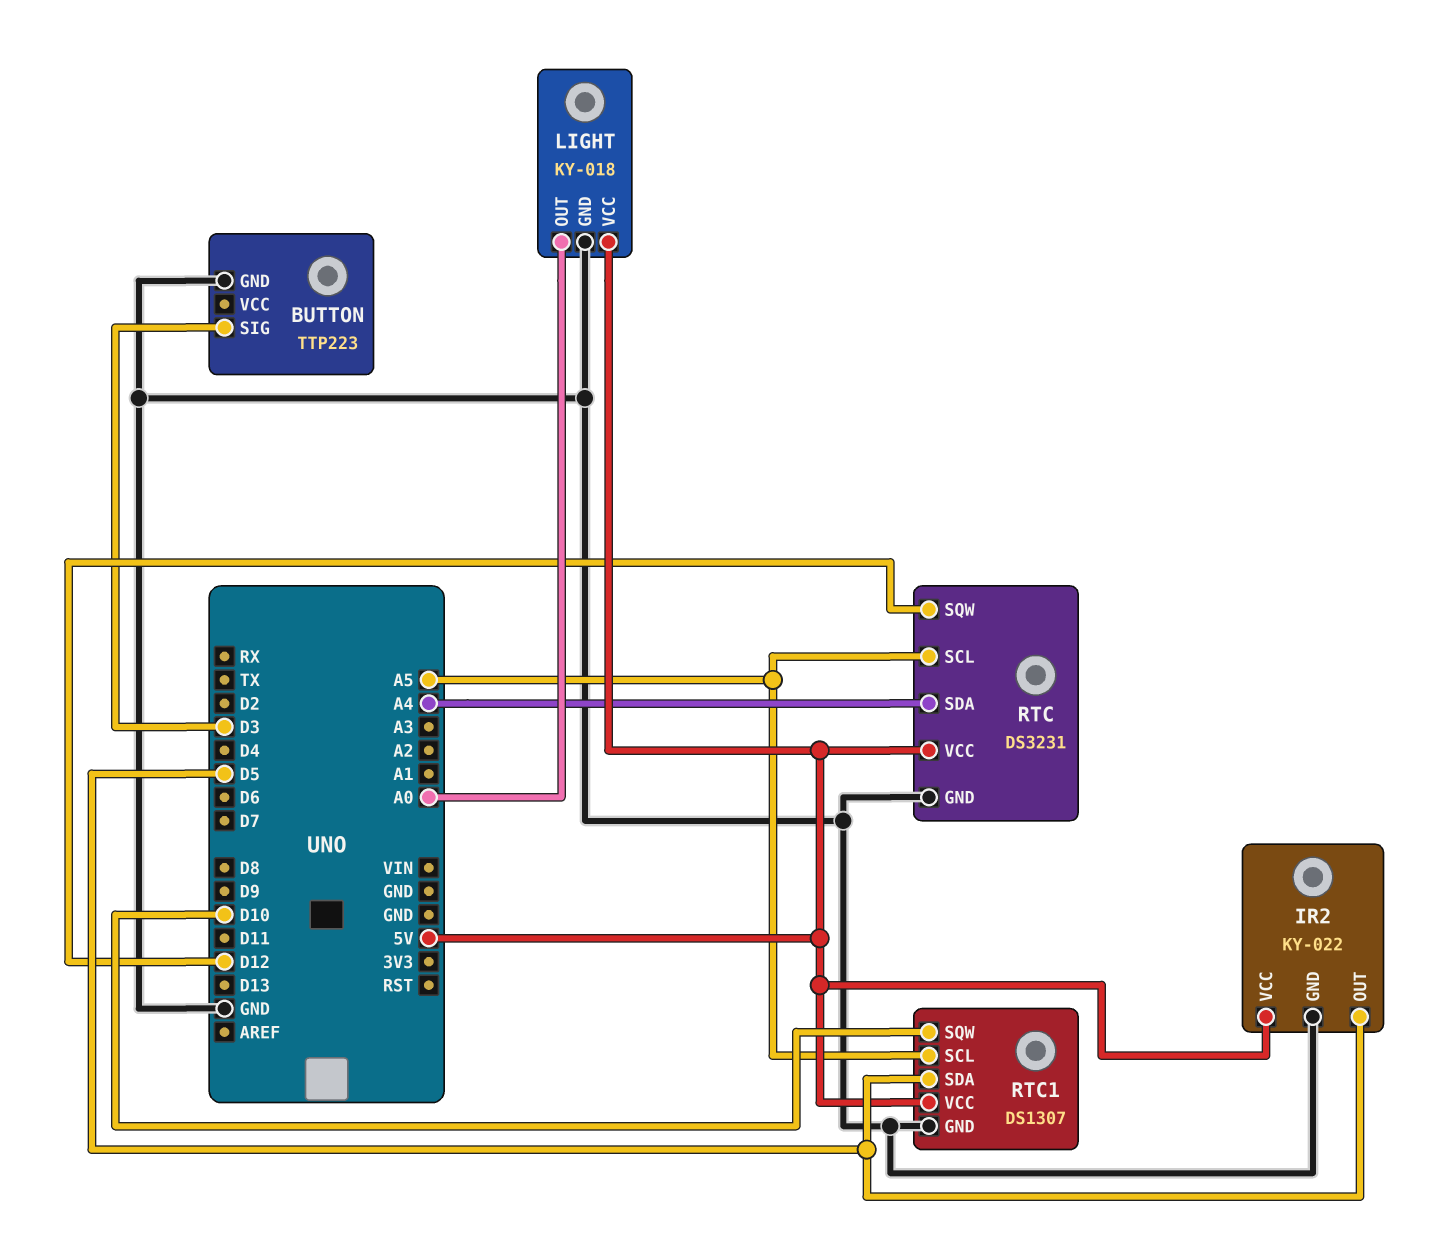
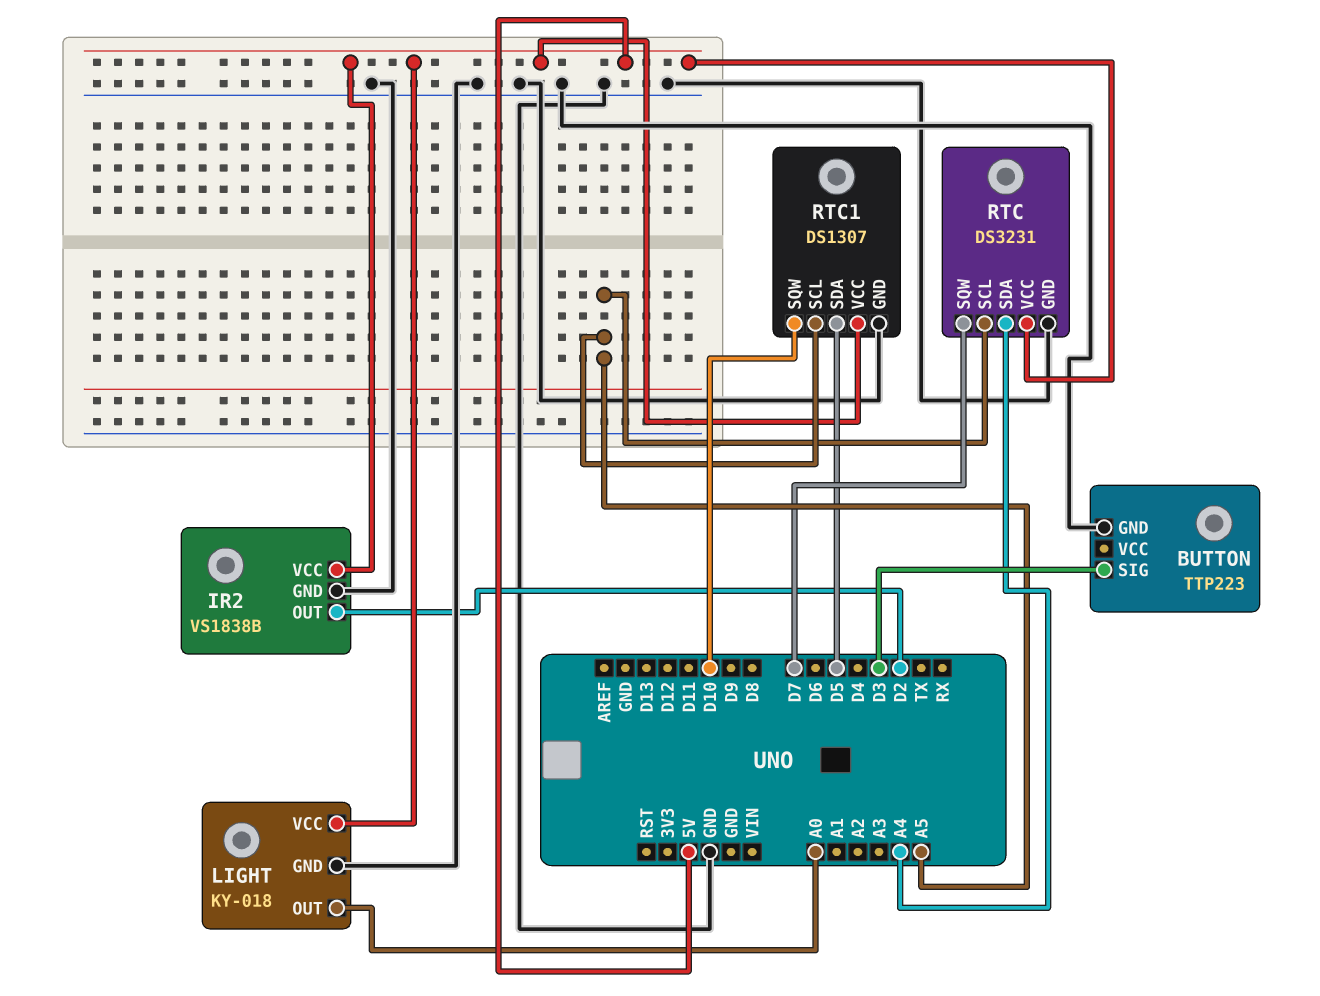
IR2: KY-022 -> VS1838B
IR2 pin OUT: D5 -> D2
RTC pin SQW: D12 -> D7

